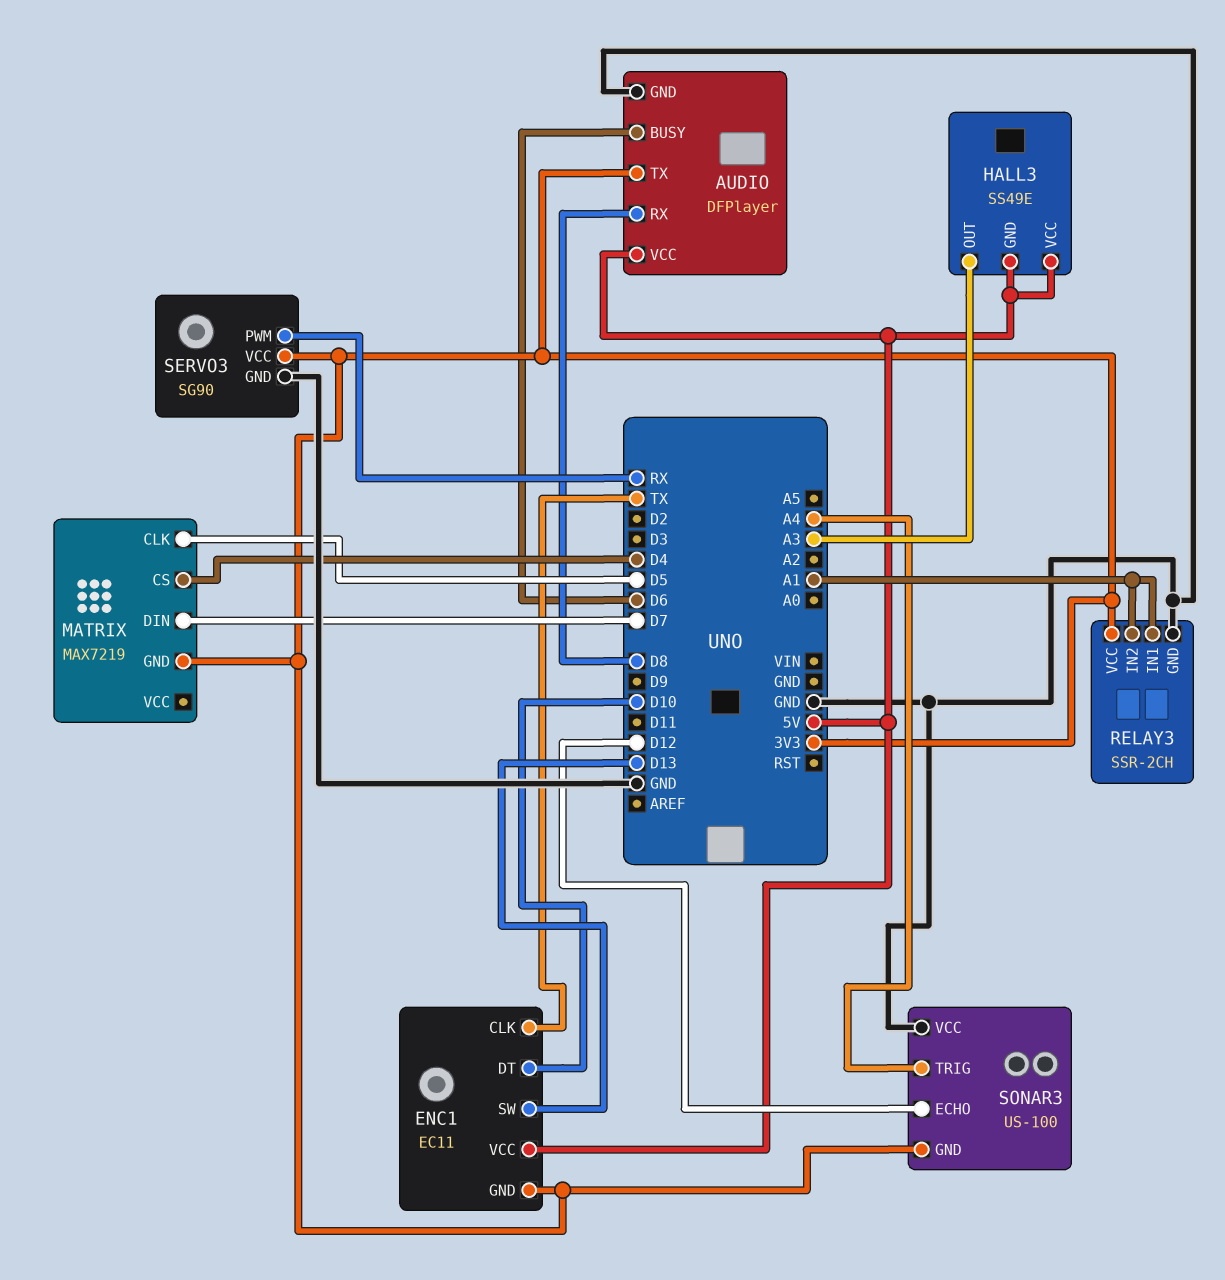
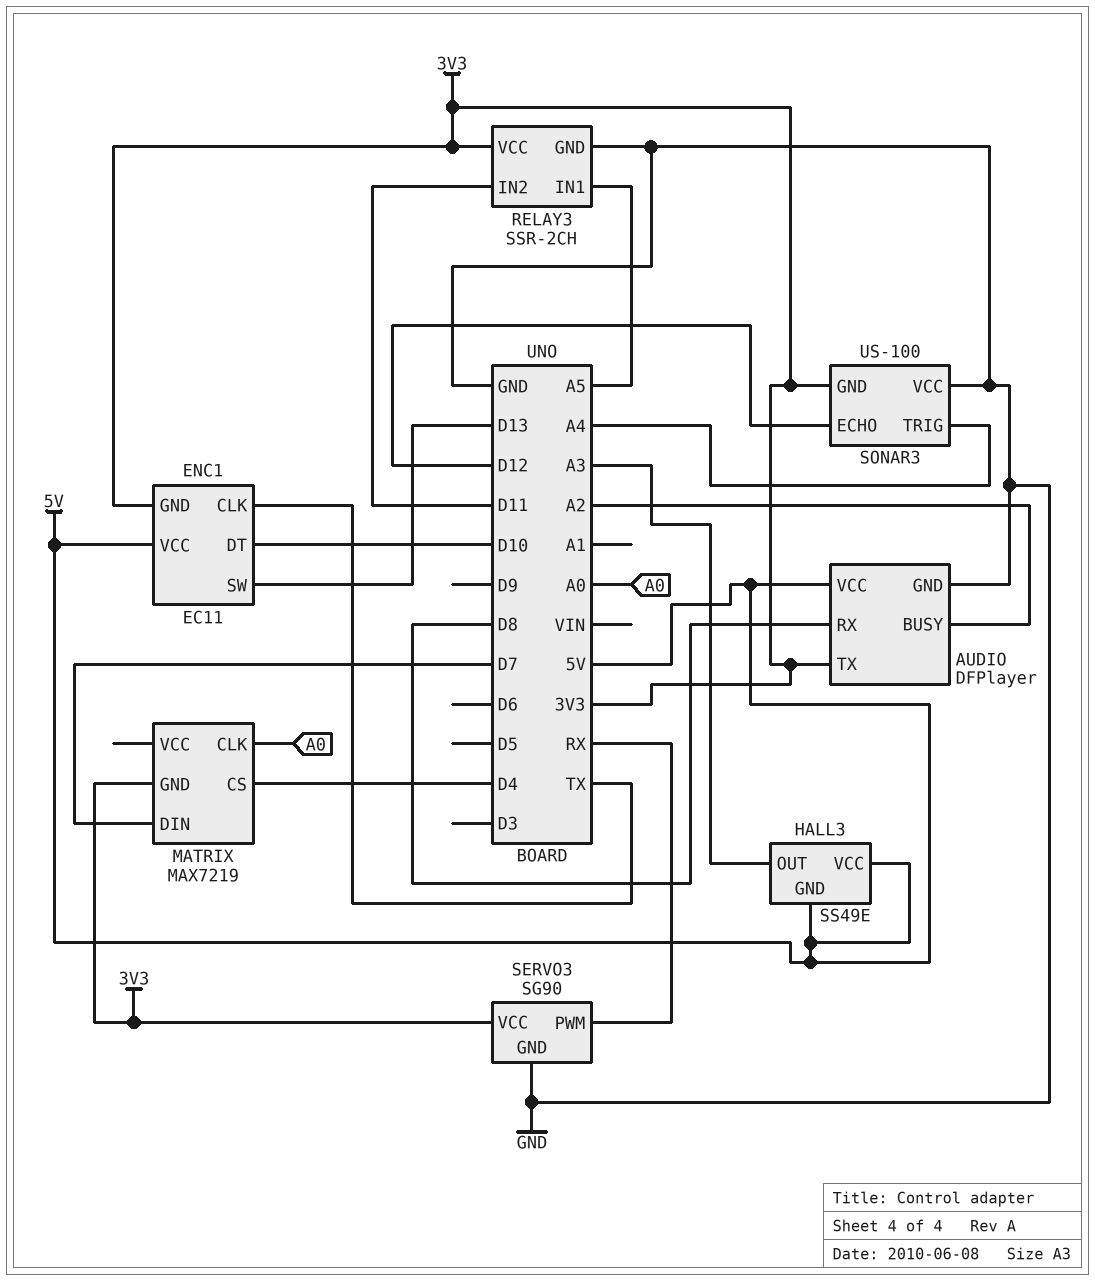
AUDIO pin BUSY: D6 -> A2
MATRIX pin CLK: D5 -> A0
RELAY3 pin IN1: A1 -> A5
RELAY3 pin IN2: A1 -> D11

